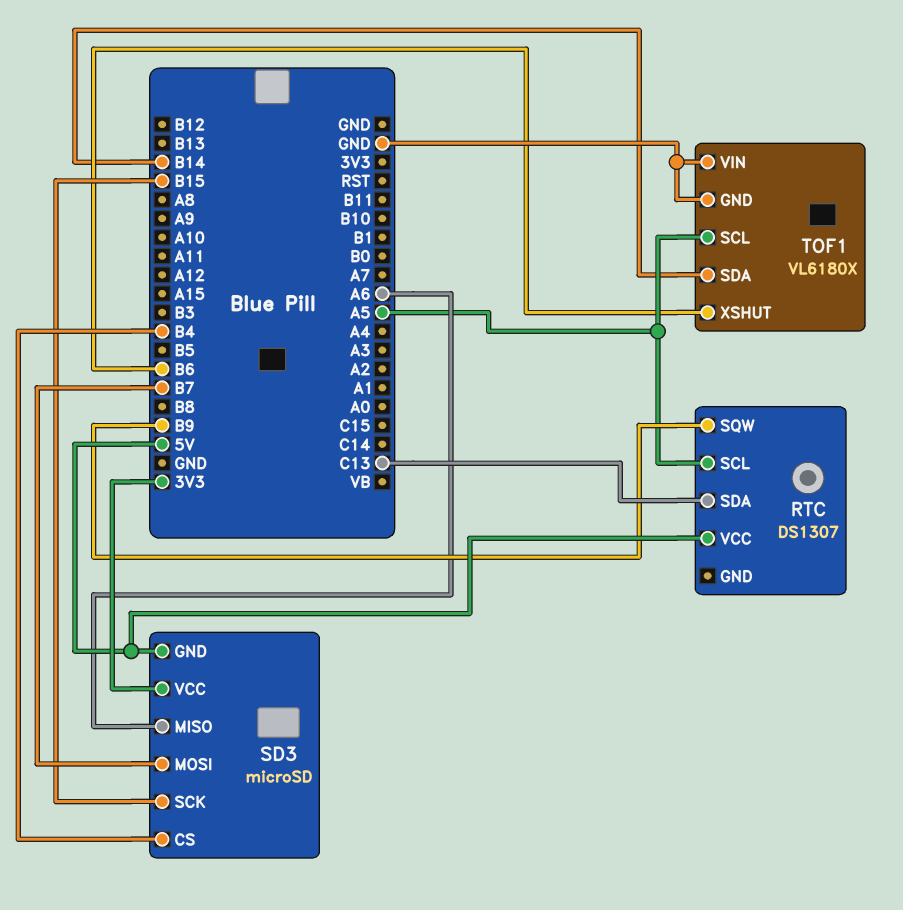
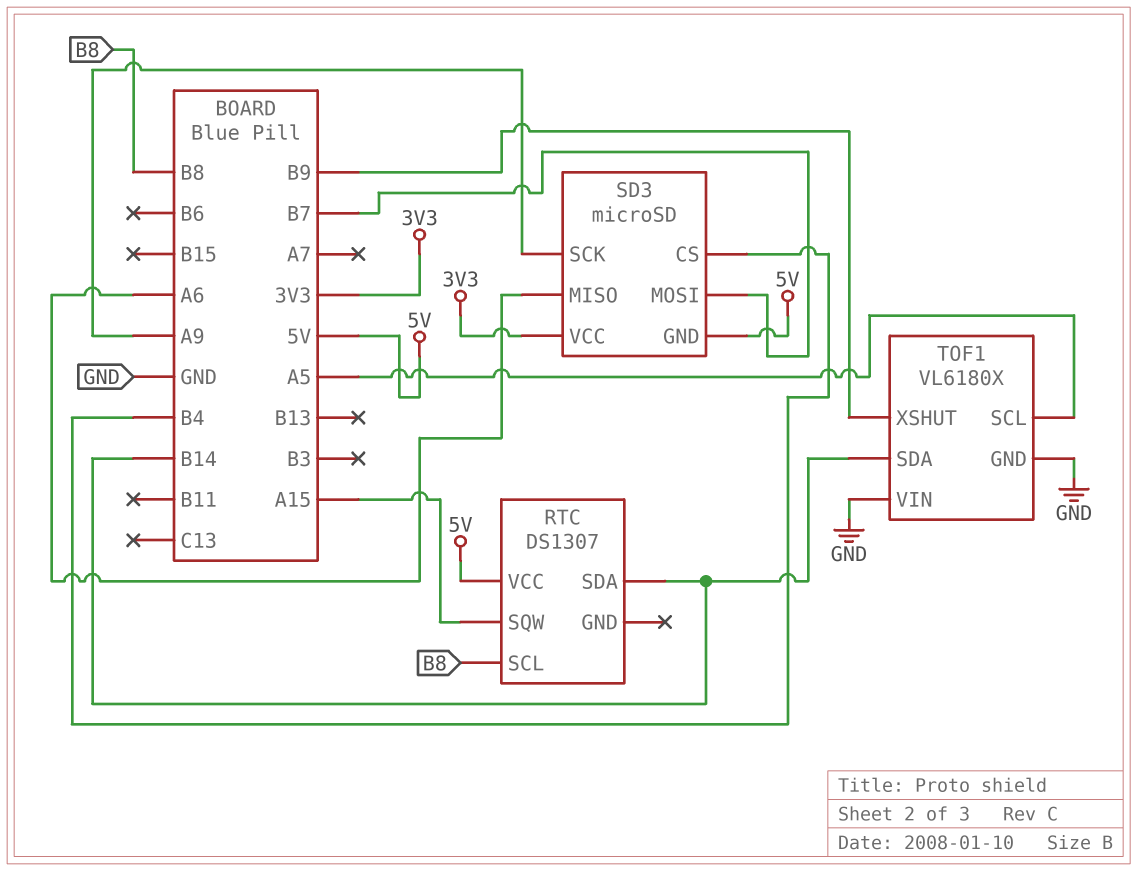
RTC pin SCL: A5 -> B8
RTC pin SDA: C13 -> B14
RTC pin SQW: B9 -> A15
SD3 pin SCK: B15 -> A9
TOF1 pin XSHUT: B6 -> B9

